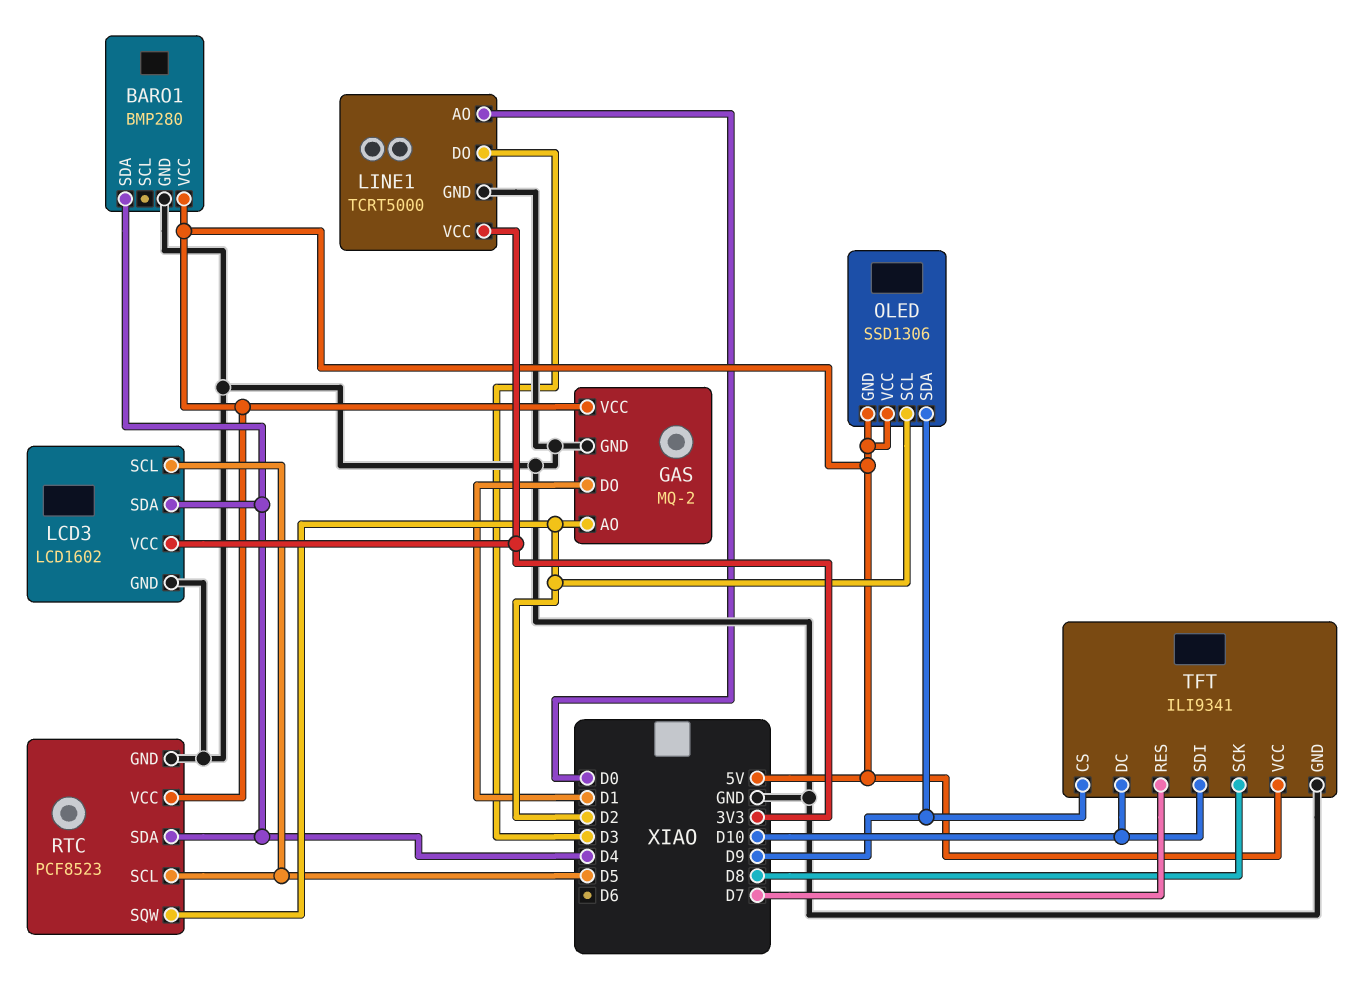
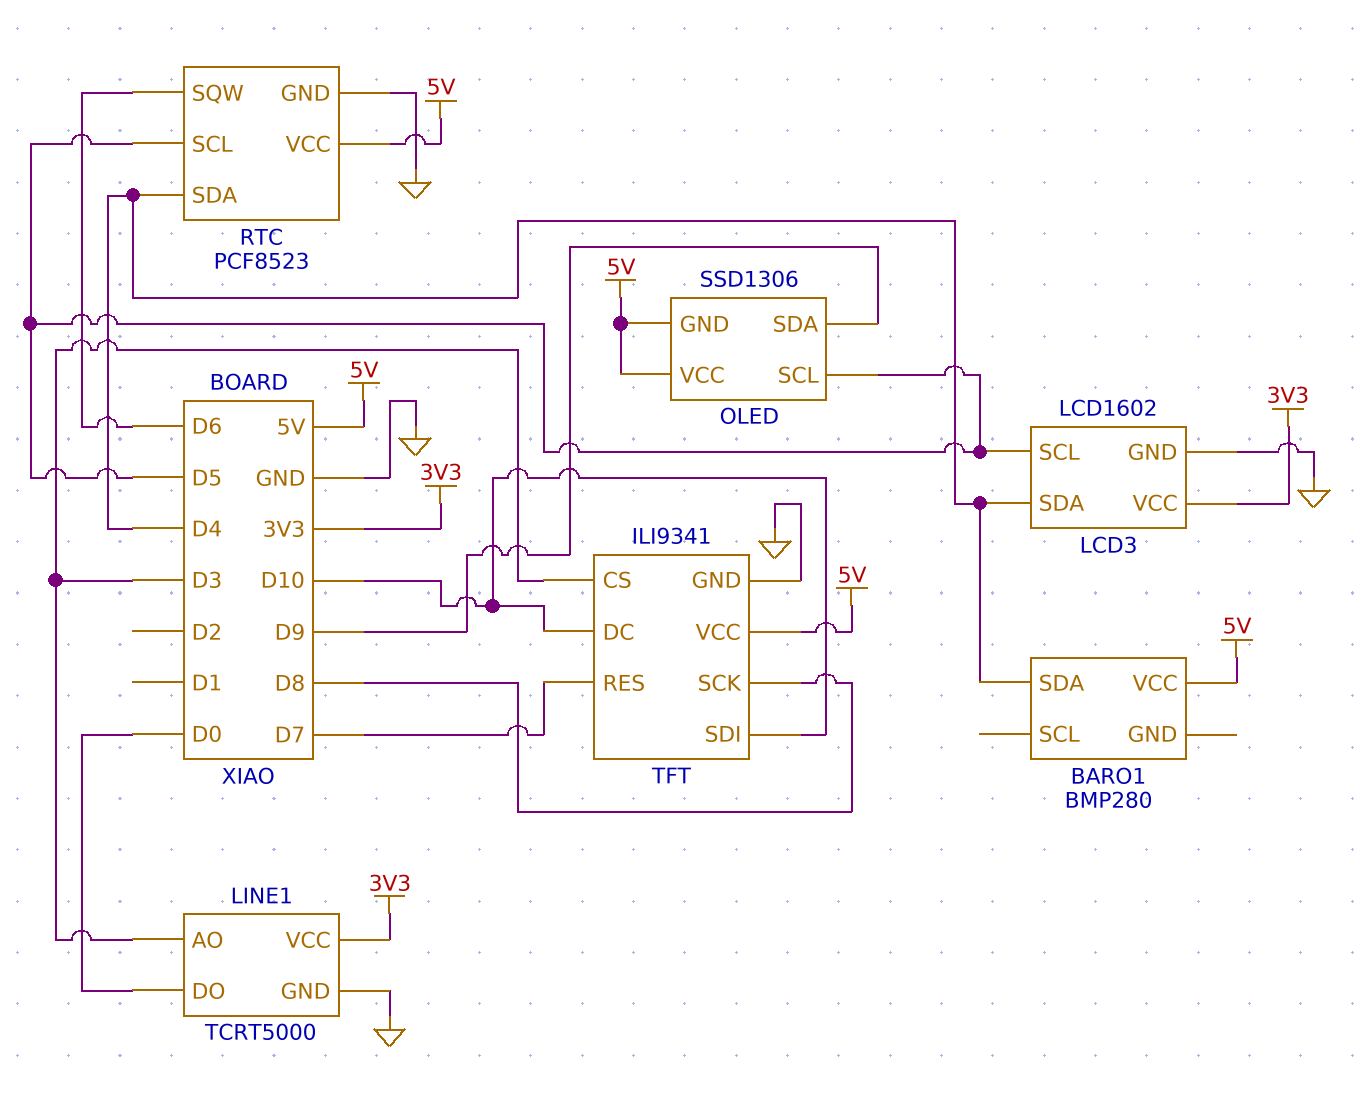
BARO1 pin GND: GND -> none
GAS: MQ-2 -> none
GAS pin AO: D2 -> none
GAS pin DO: D1 -> none
GAS pin GND: GND -> none
GAS pin VCC: 5V -> none
LINE1 pin AO: D0 -> D3
LINE1 pin DO: D3 -> D0
OLED pin SCL: D2 -> D5
RTC pin SQW: D2 -> D6
TFT pin CS: D9 -> D3

